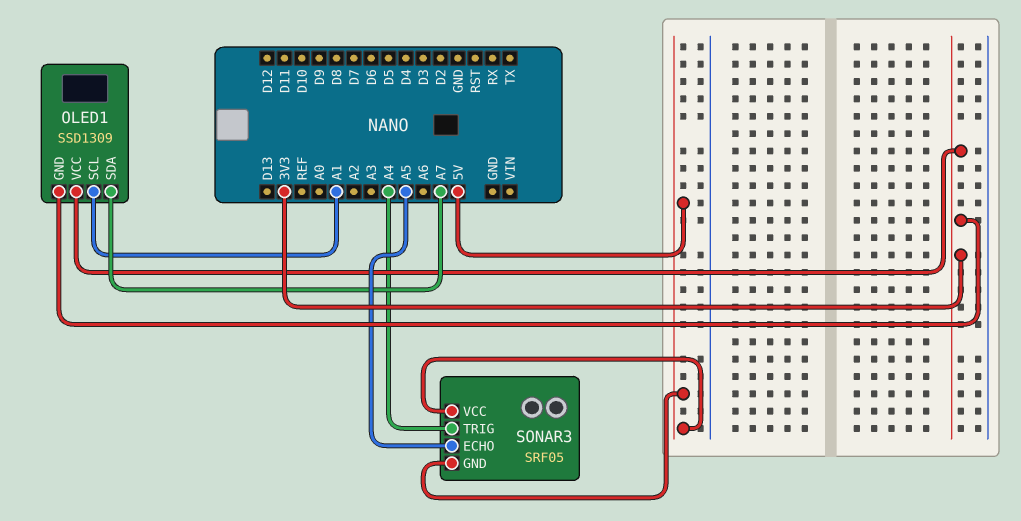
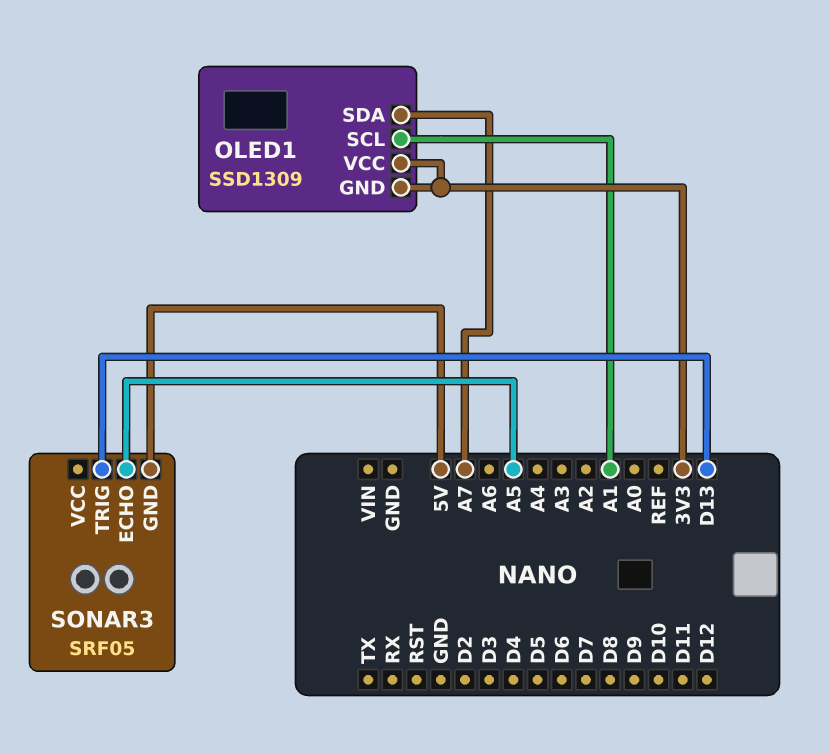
SONAR3 pin TRIG: A4 -> D13
SONAR3 pin VCC: 5V -> none

